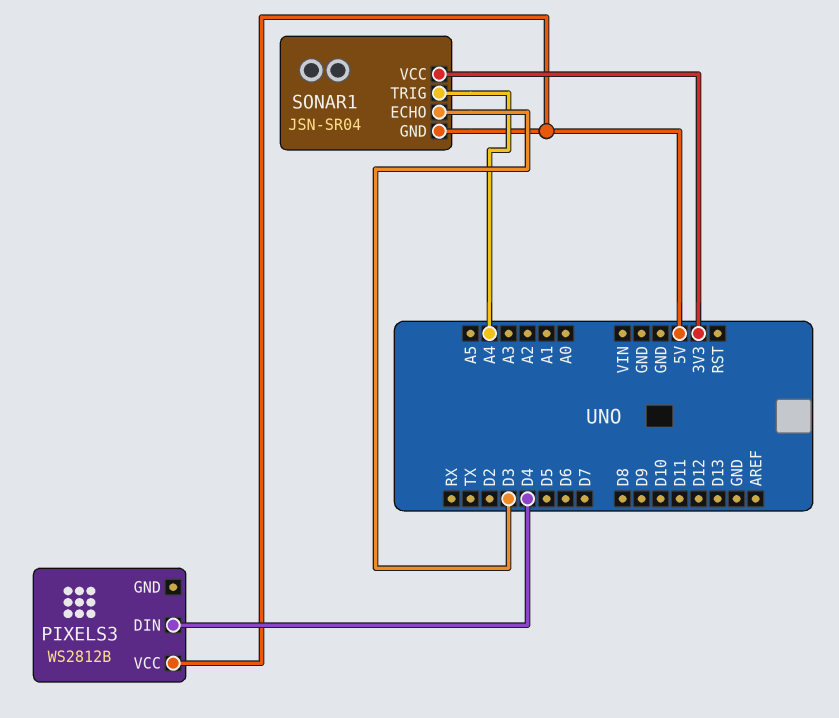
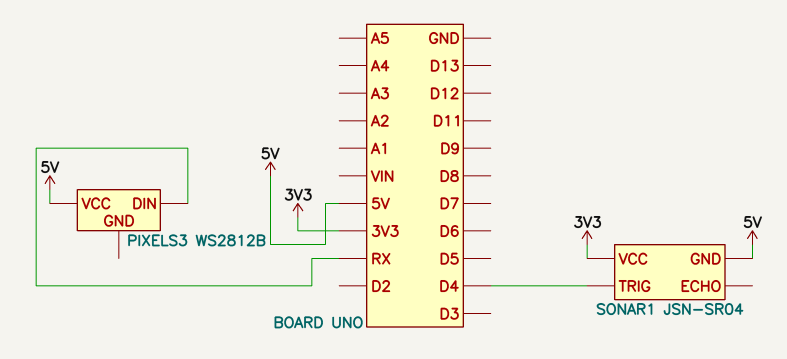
PIXELS3 pin DIN: D4 -> RX
SONAR1 pin ECHO: D3 -> none
SONAR1 pin TRIG: A4 -> D4

